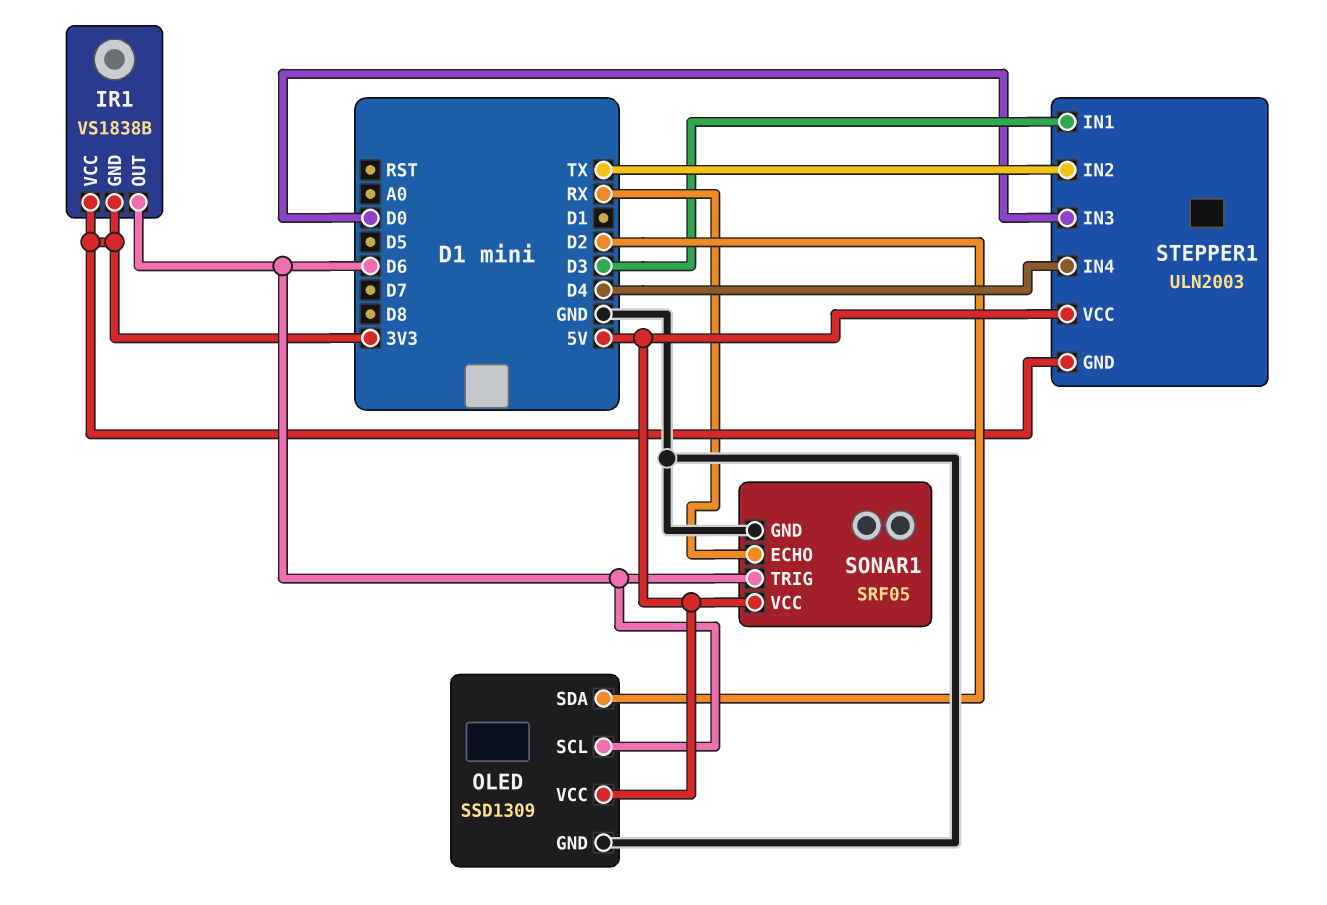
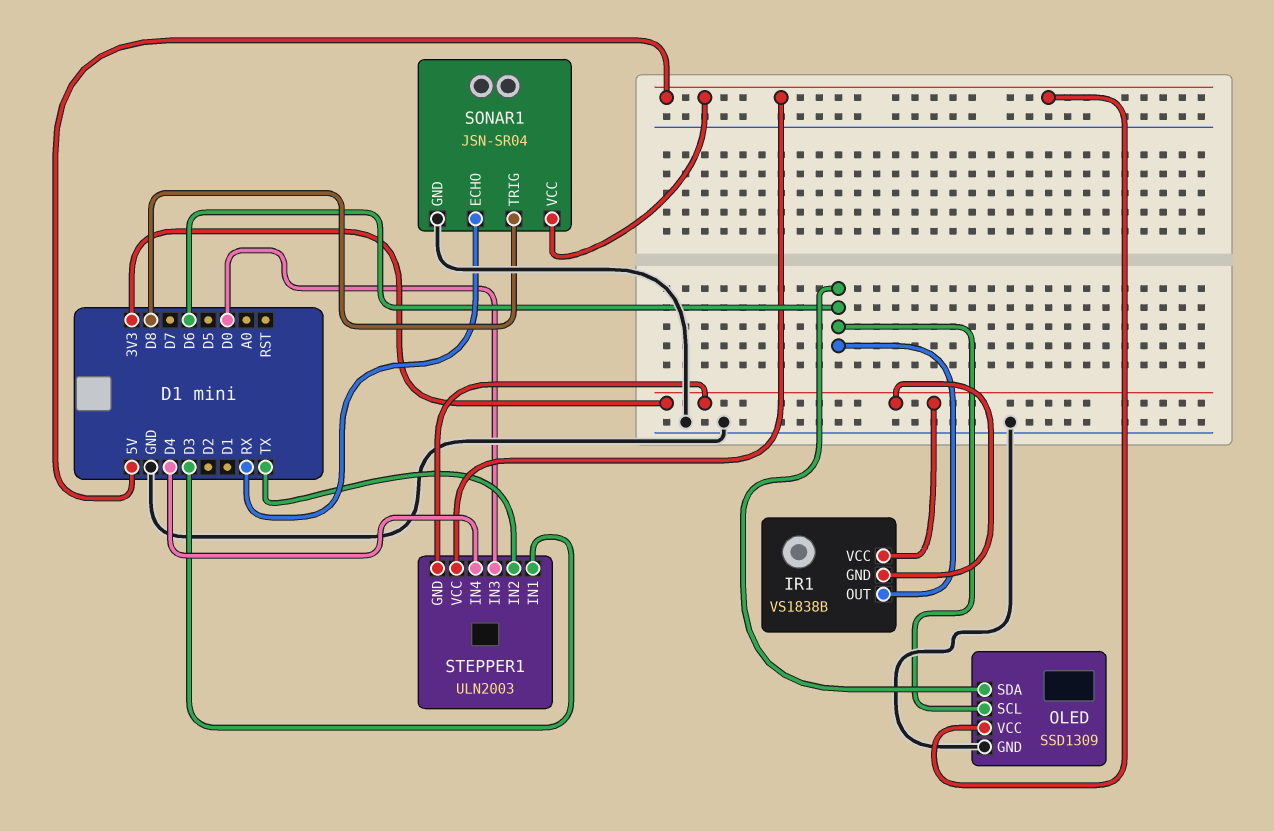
OLED pin SDA: D2 -> D6
SONAR1: SRF05 -> JSN-SR04
SONAR1 pin TRIG: D6 -> D8

